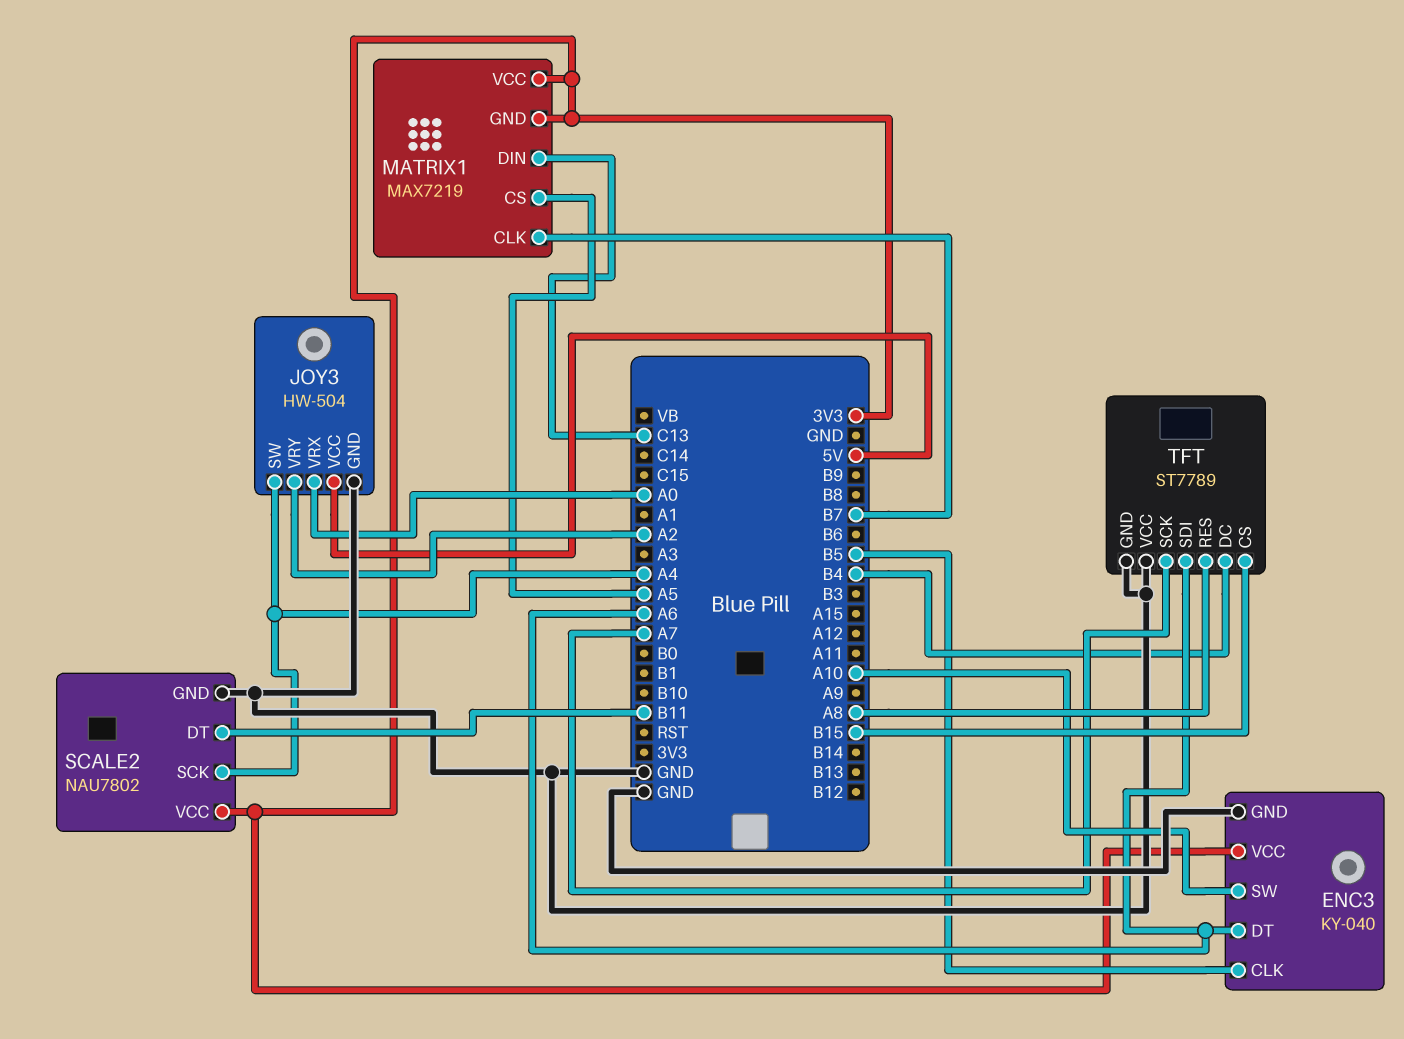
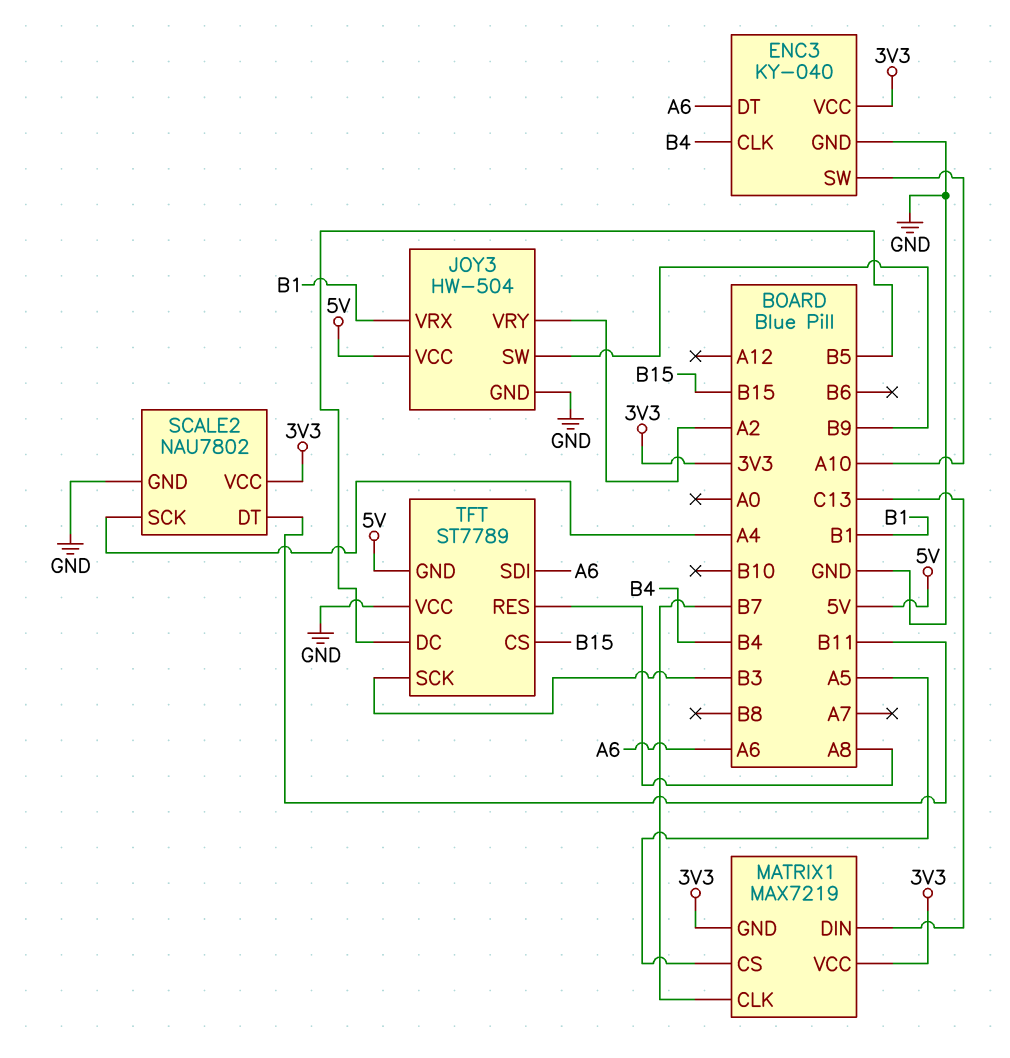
ENC3 pin CLK: B5 -> B4
JOY3 pin SW: A4 -> B9
JOY3 pin VRX: A0 -> B1
TFT pin DC: B4 -> B5
TFT pin GND: GND -> 5V
TFT pin SCK: A7 -> B3

